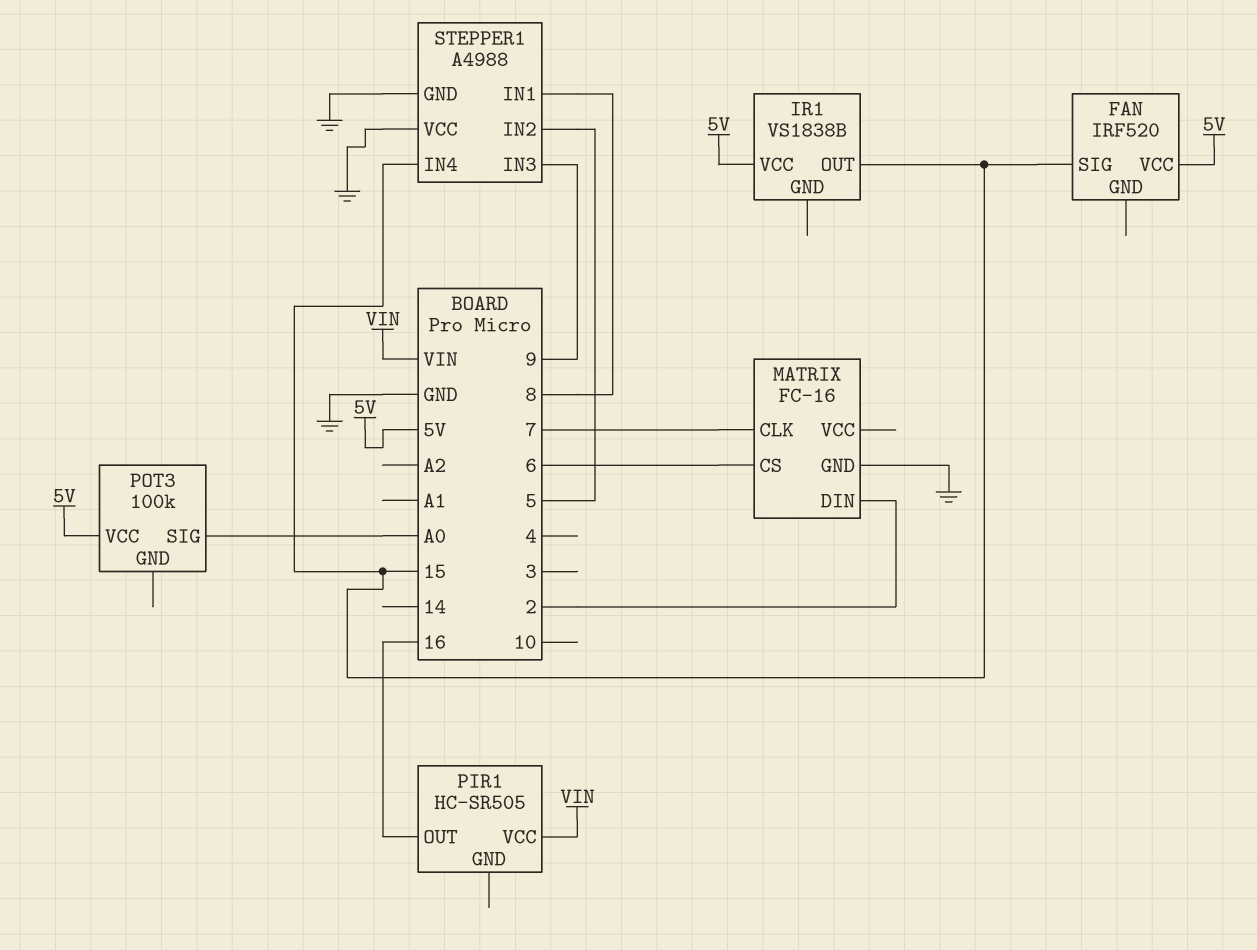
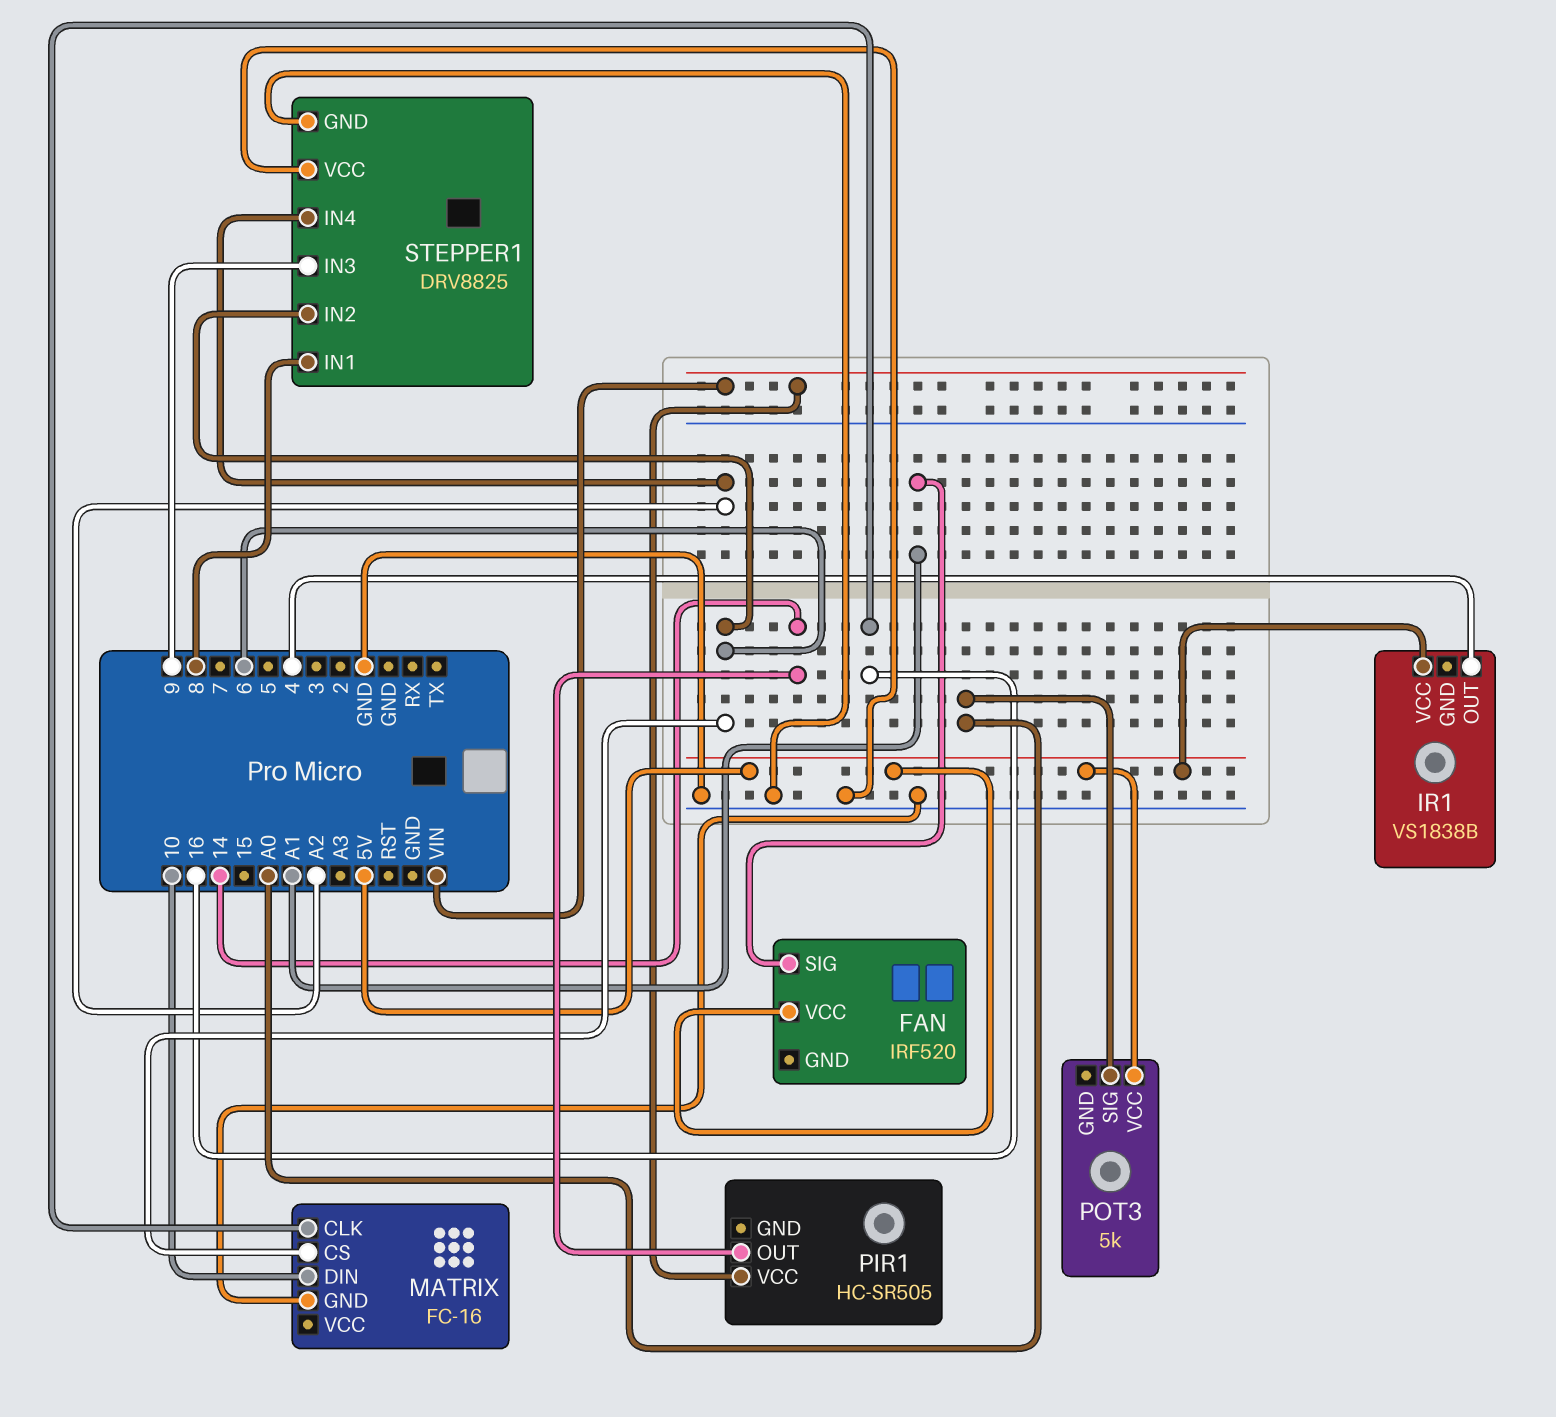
FAN pin SIG: 15 -> A1
IR1 pin OUT: 15 -> 4
MATRIX pin CLK: 7 -> 16
MATRIX pin DIN: 2 -> 10
PIR1 pin OUT: 16 -> 14
POT3: 100k -> 5k
STEPPER1: A4988 -> DRV8825
STEPPER1 pin IN2: 5 -> 6
STEPPER1 pin IN4: 15 -> A2

